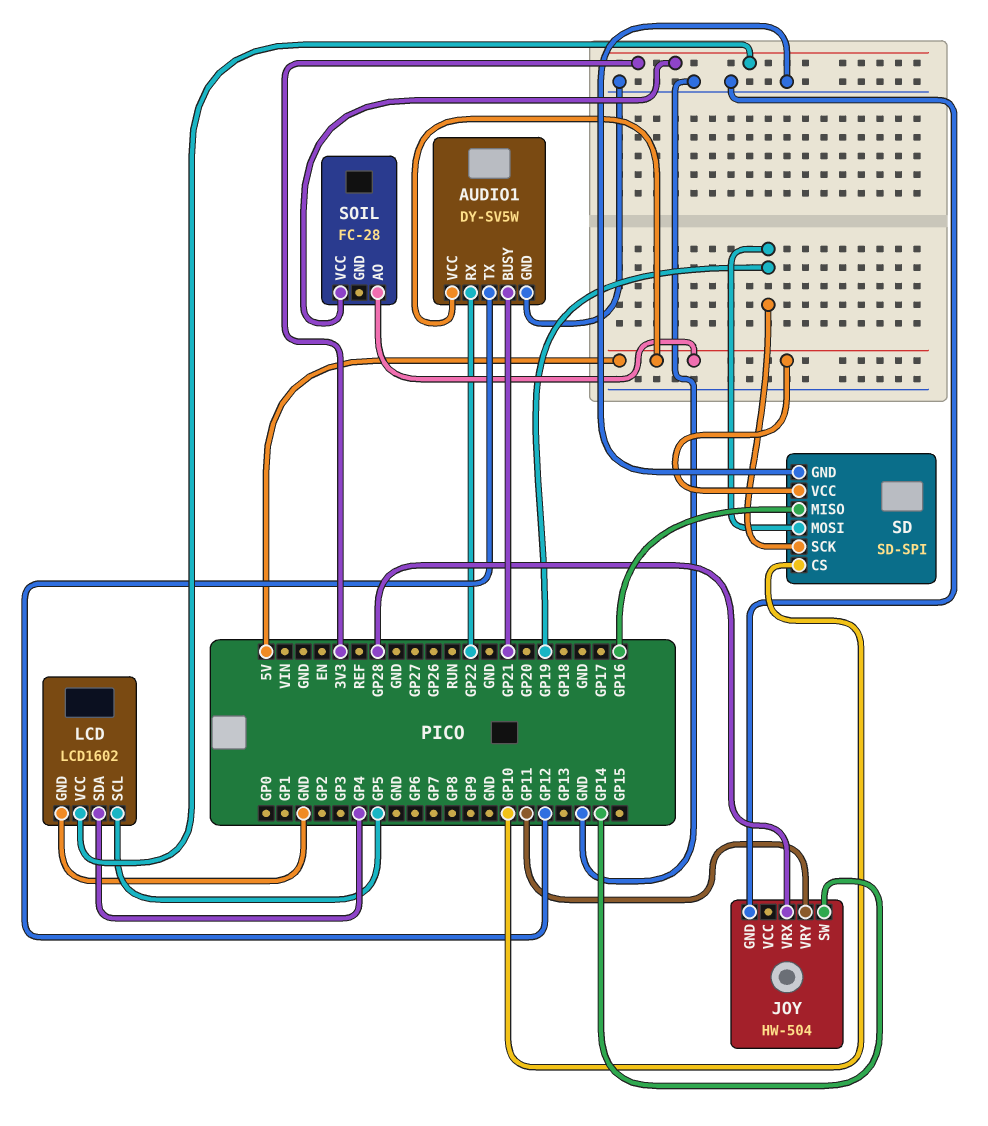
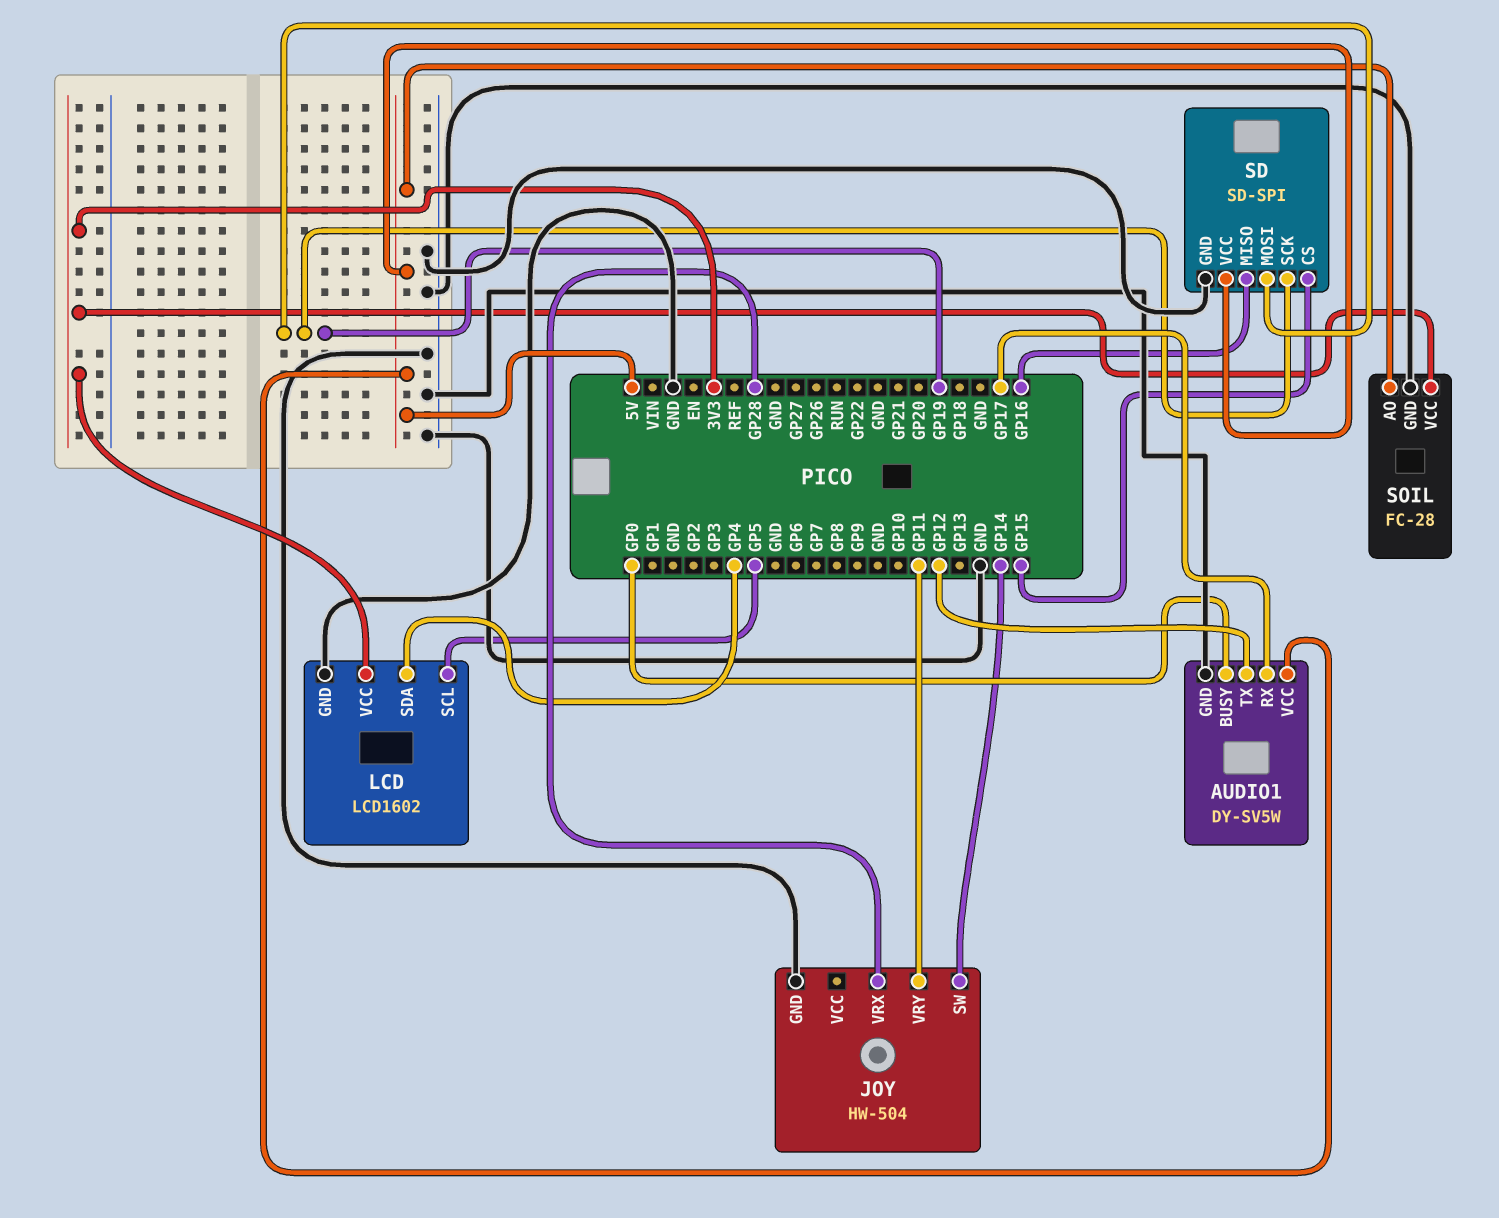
AUDIO1 pin BUSY: GP21 -> GP0
AUDIO1 pin RX: GP22 -> GP17
SD pin CS: GP10 -> GP15
SOIL pin GND: none -> GND

